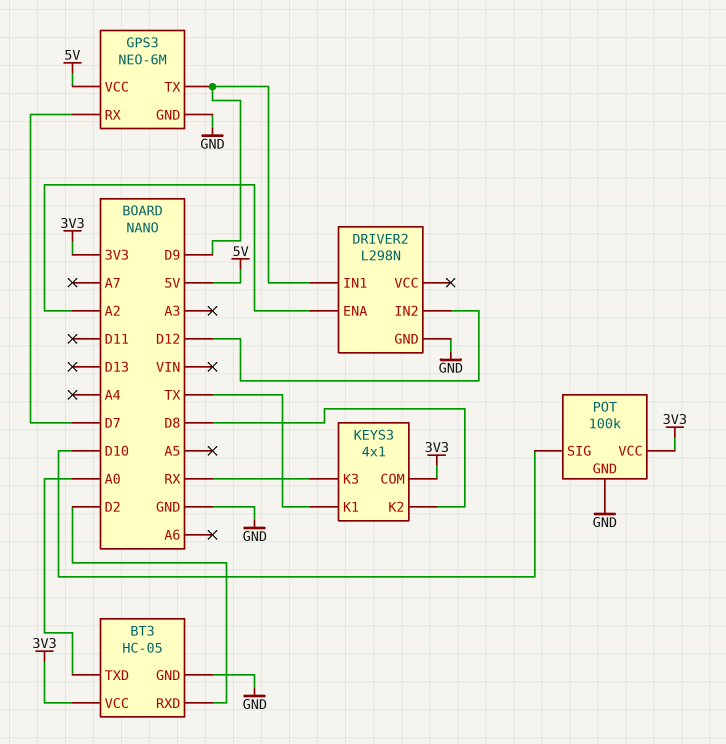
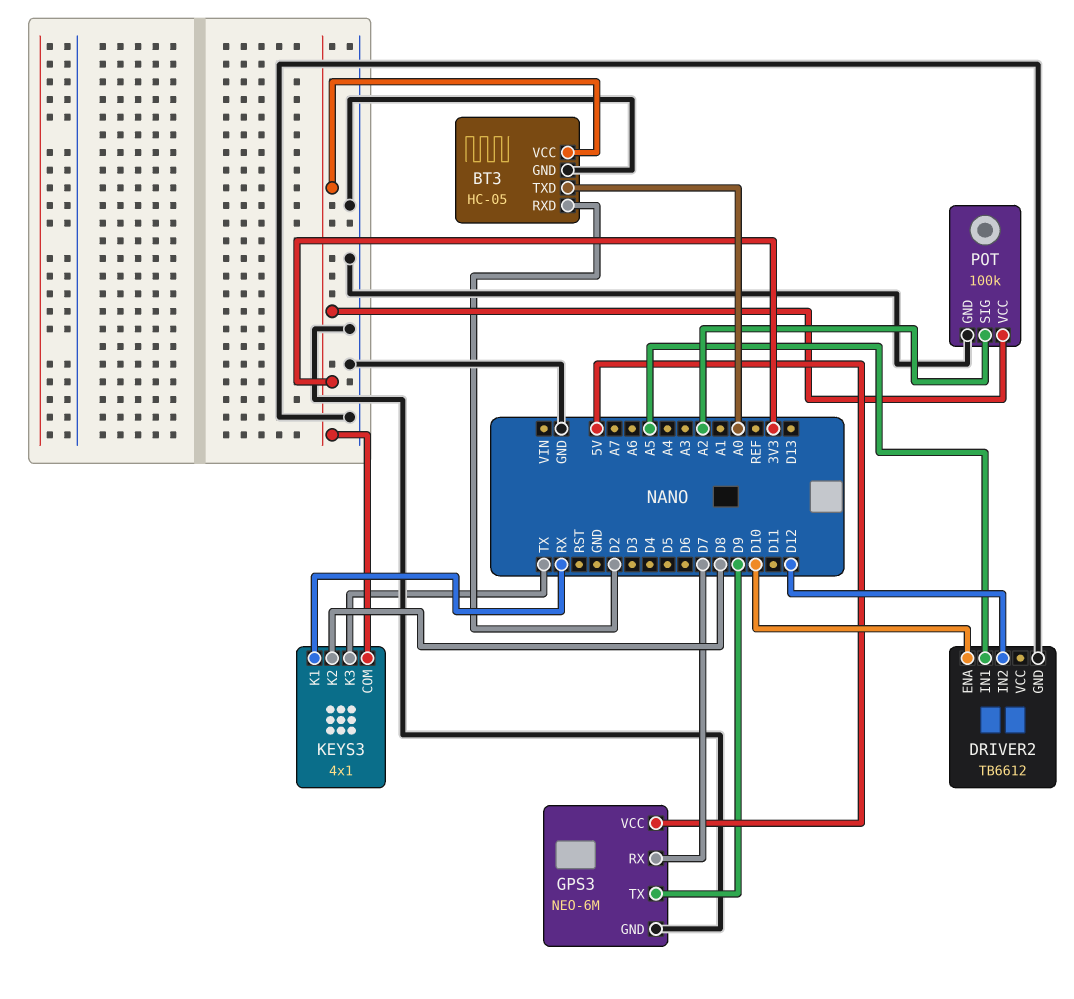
DRIVER2: L298N -> TB6612
DRIVER2 pin ENA: A2 -> D10
DRIVER2 pin IN1: D9 -> A5
KEYS3 pin K1: TX -> RX
KEYS3 pin K3: RX -> TX
POT pin SIG: D10 -> A2

